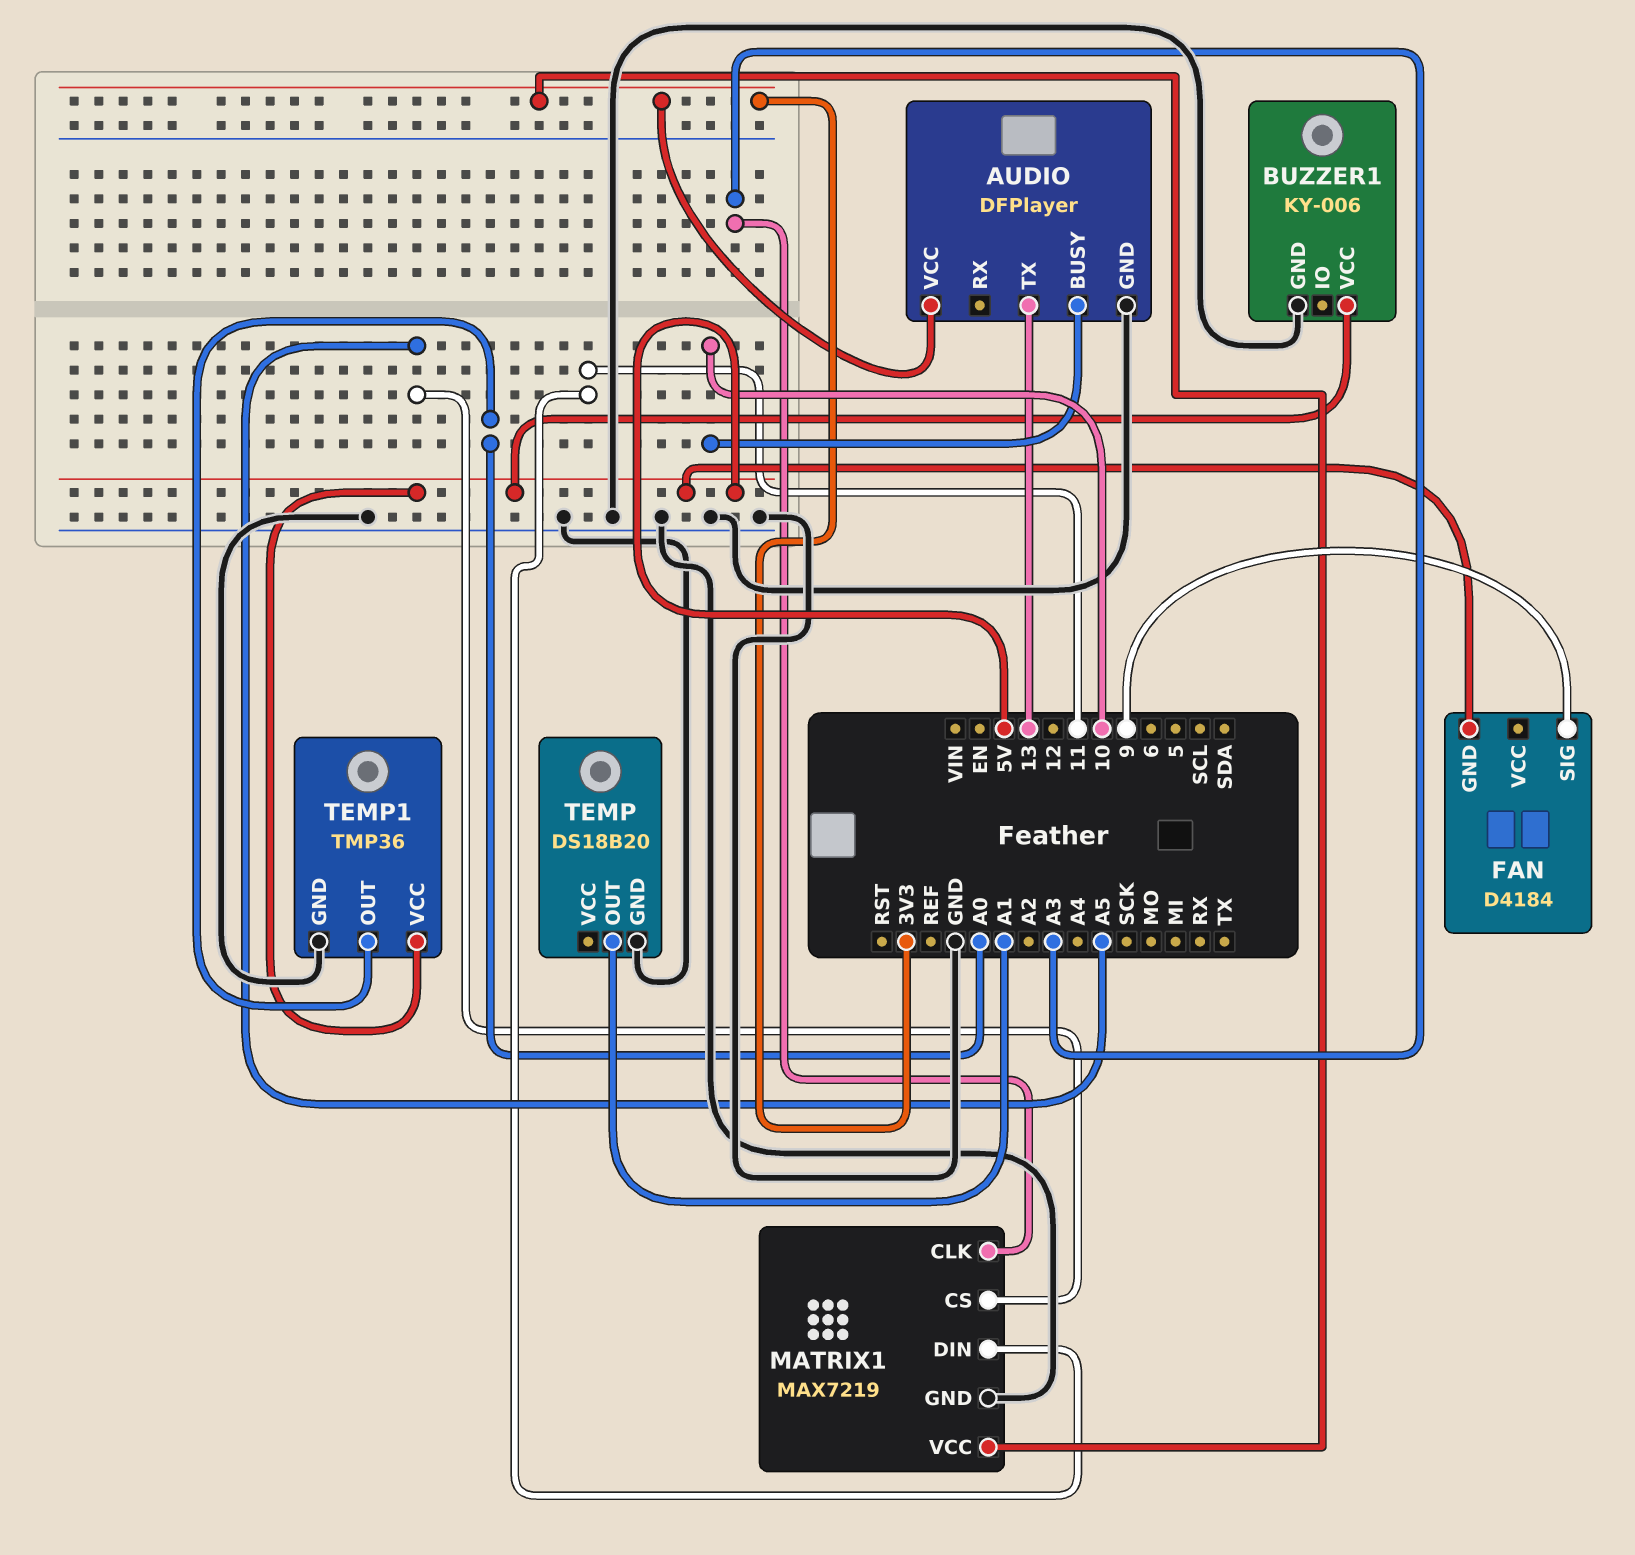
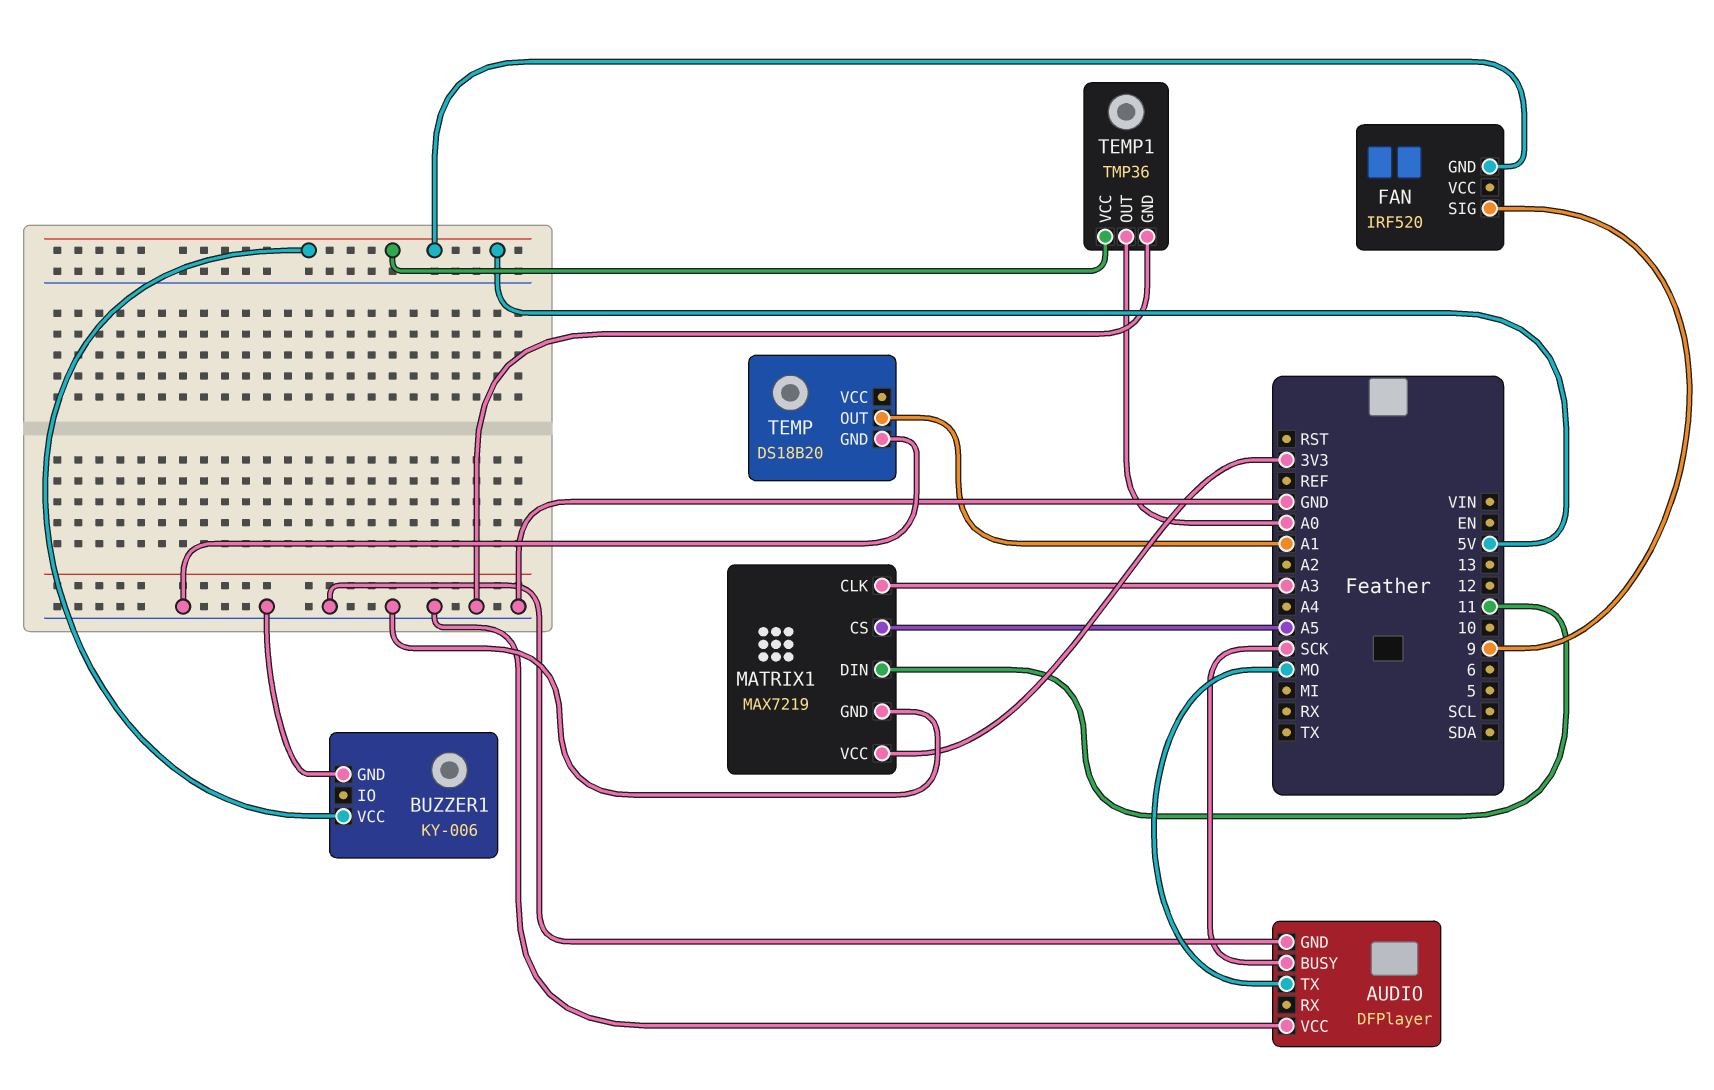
AUDIO pin BUSY: 10 -> SCK
AUDIO pin TX: 13 -> MO
AUDIO pin VCC: 3V3 -> GND
FAN: D4184 -> IRF520

